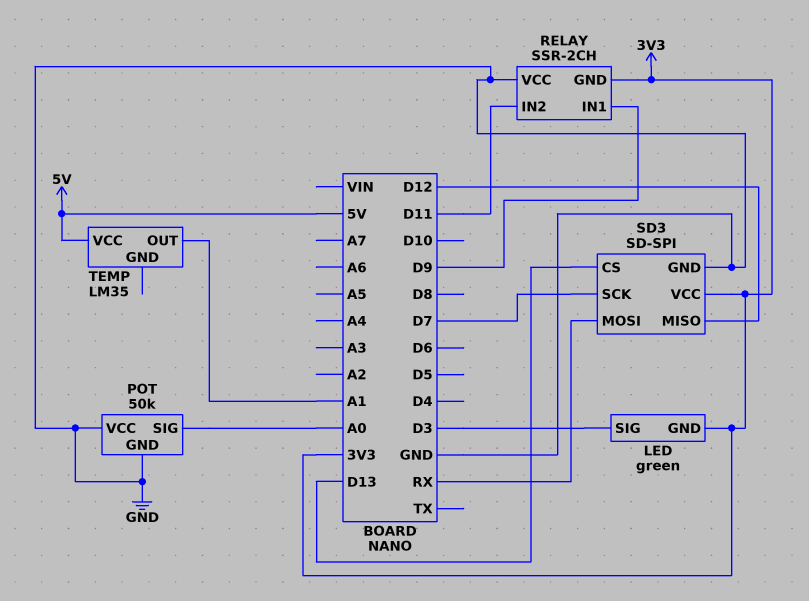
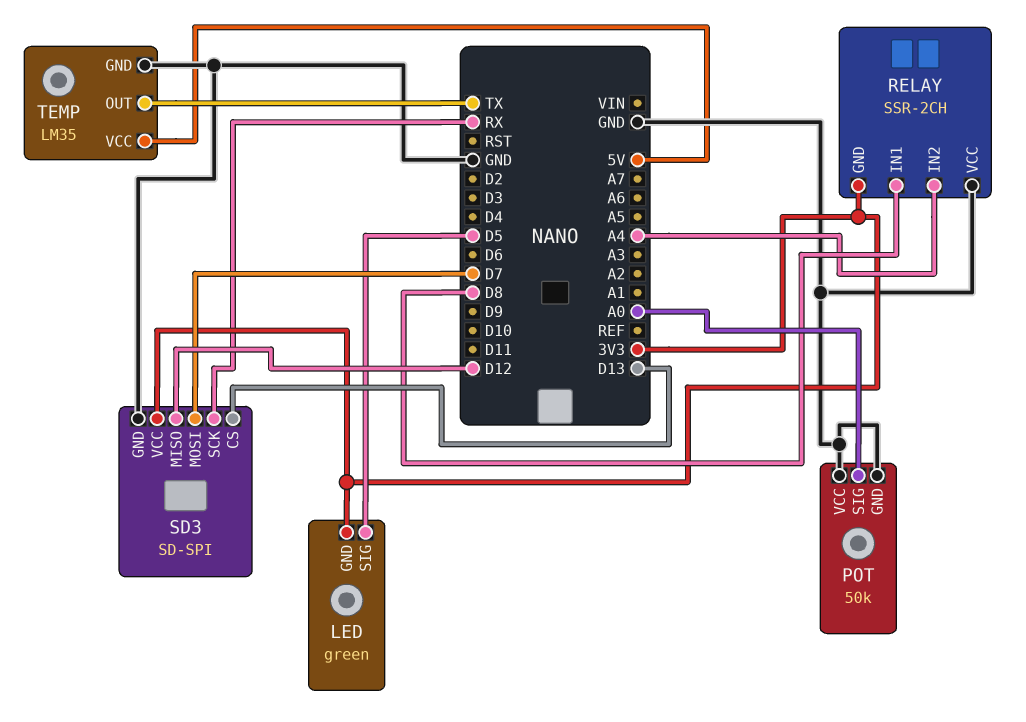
LED pin SIG: D3 -> D5
RELAY pin IN1: D9 -> D8
RELAY pin IN2: D11 -> A4
SD3 pin MOSI: RX -> D7
SD3 pin SCK: D7 -> RX
TEMP pin GND: none -> GND
TEMP pin OUT: A1 -> TX

